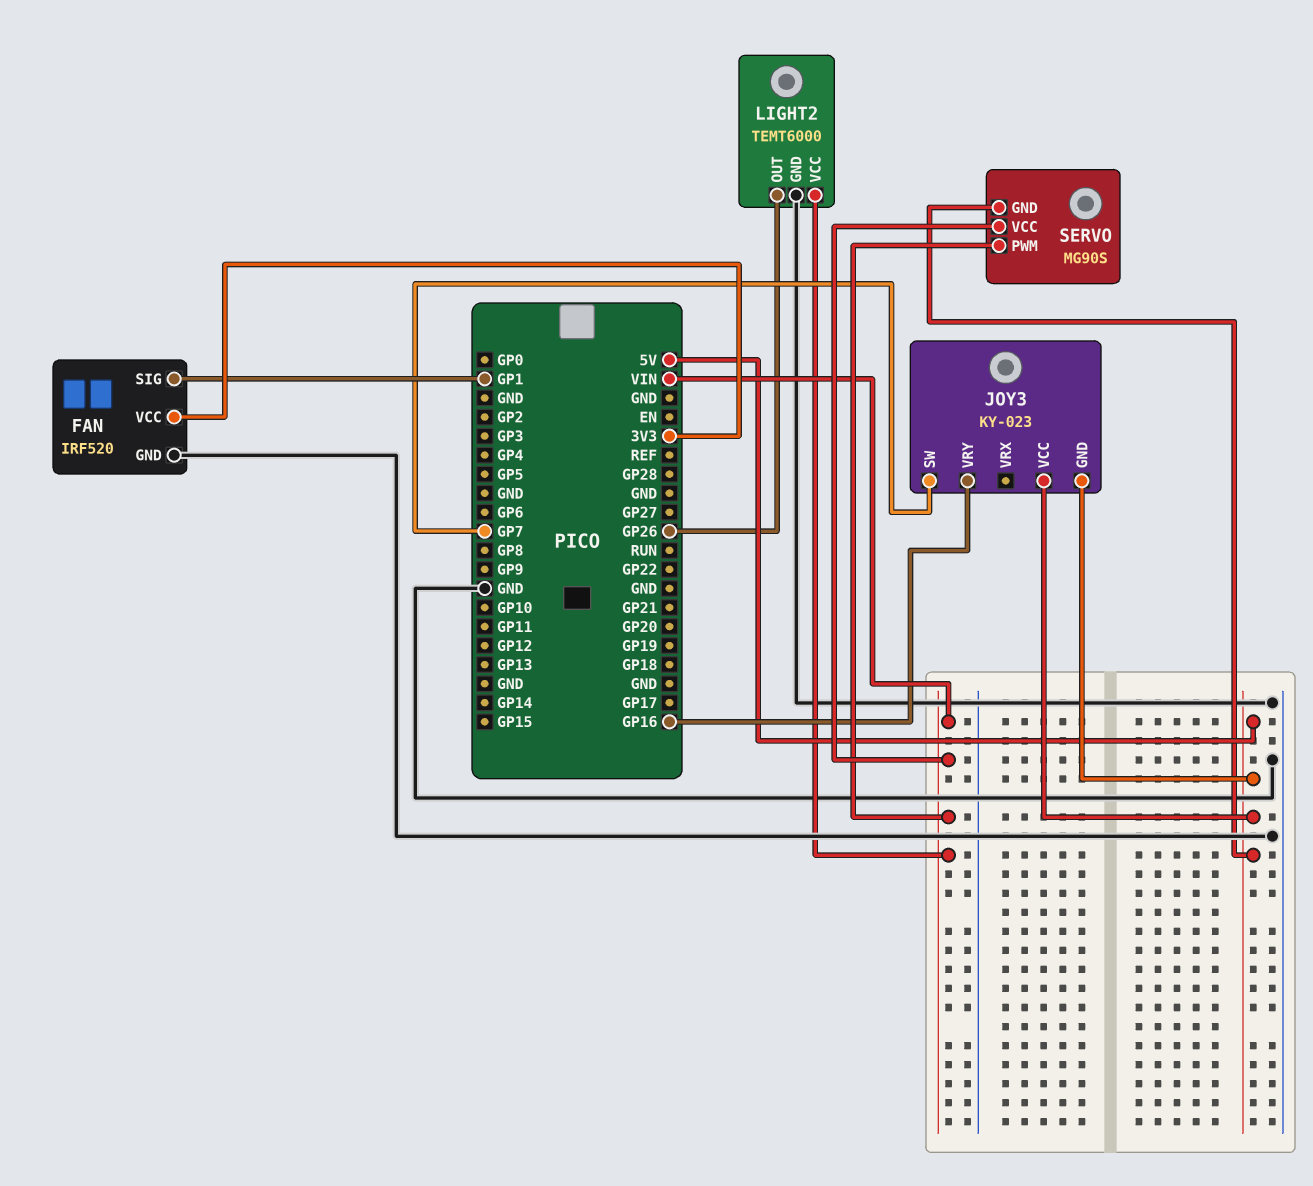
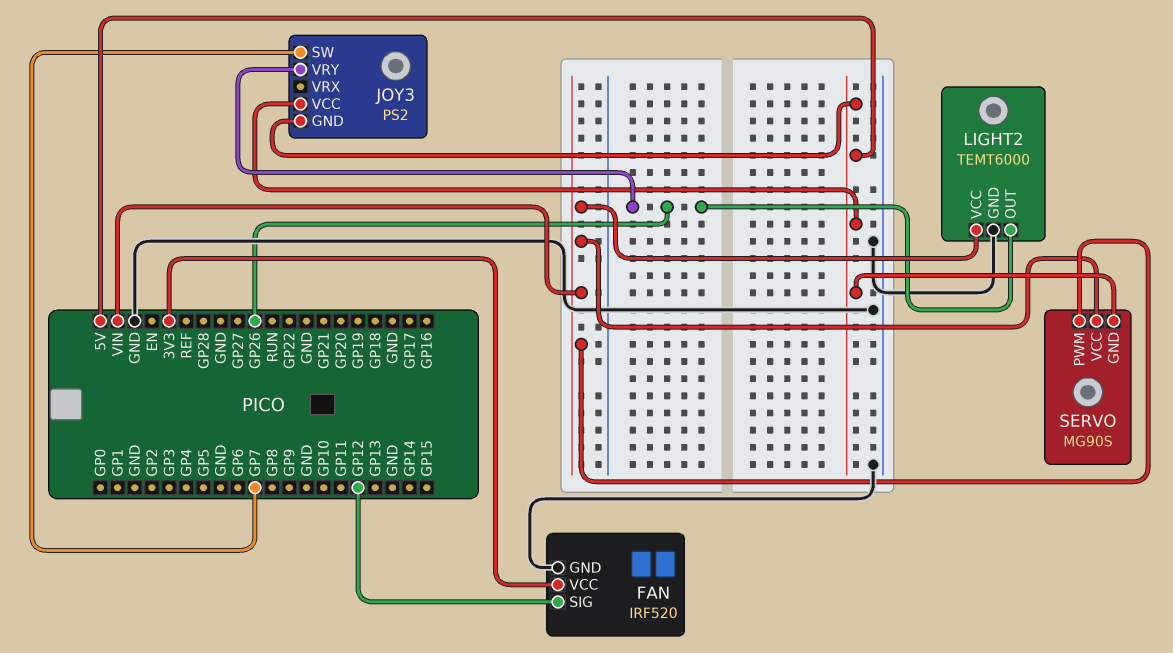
FAN pin SIG: GP1 -> GP12
JOY3: KY-023 -> PS2
JOY3 pin VRY: GP16 -> GP26

